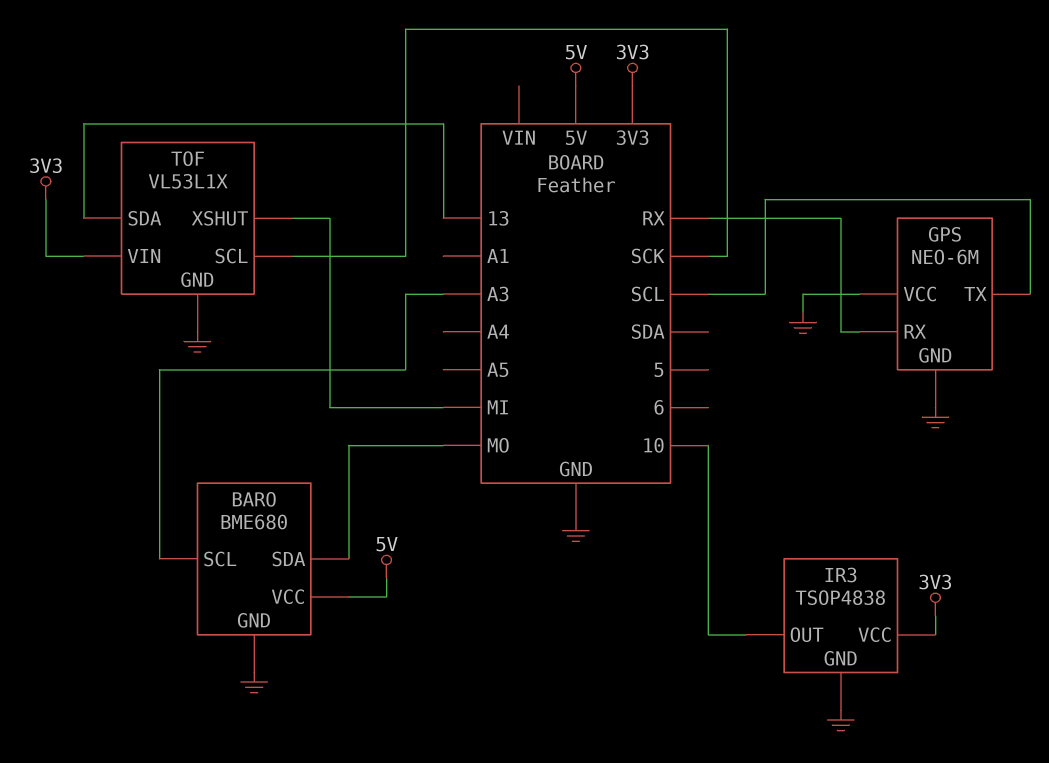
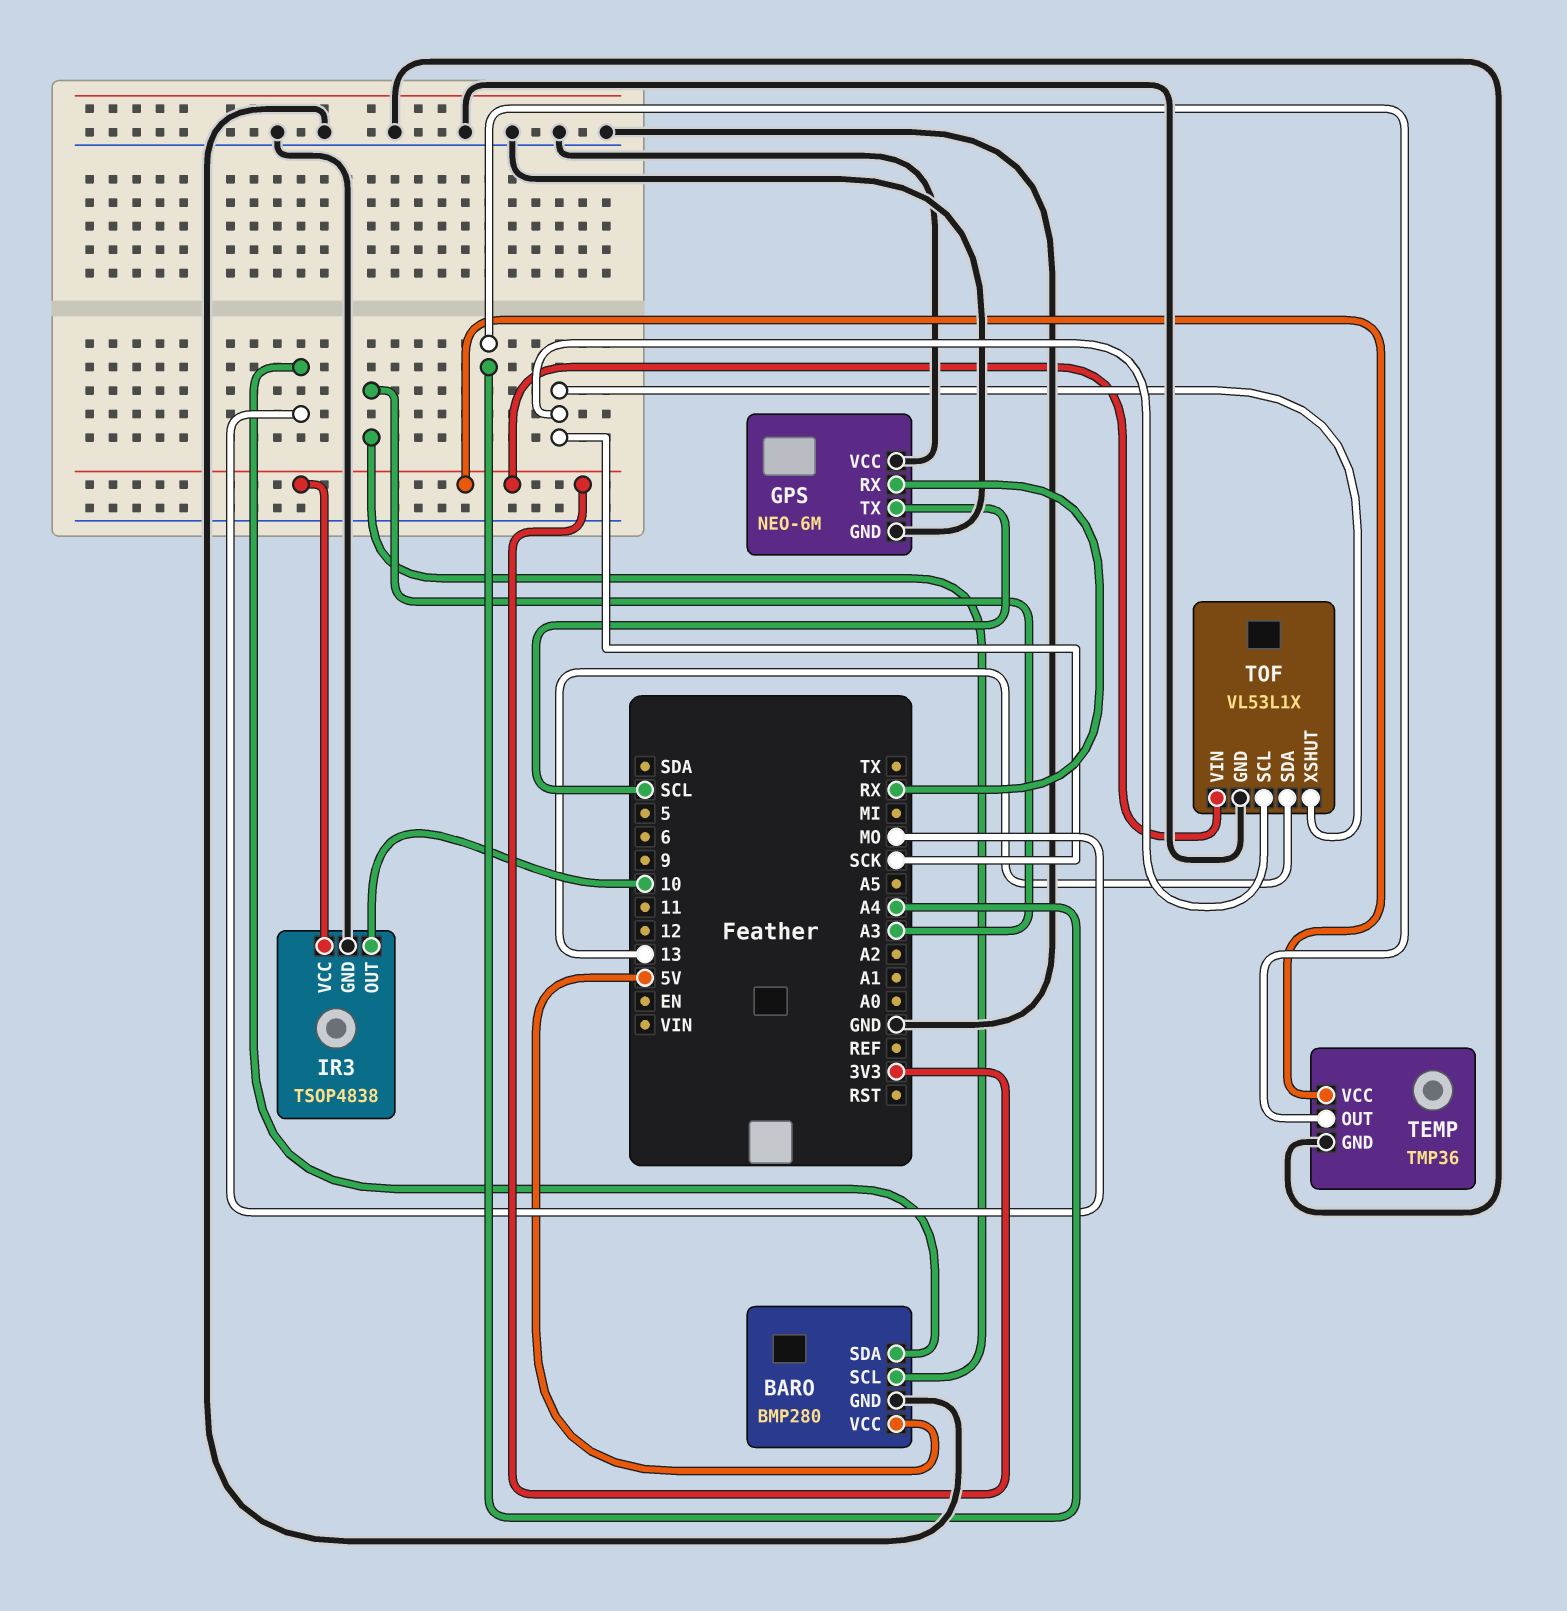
BARO: BME680 -> BMP280
TEMP: none -> TMP36
TEMP pin GND: none -> GND
TEMP pin OUT: none -> A4
TEMP pin VCC: none -> 3V3
TOF pin XSHUT: MI -> SCK

